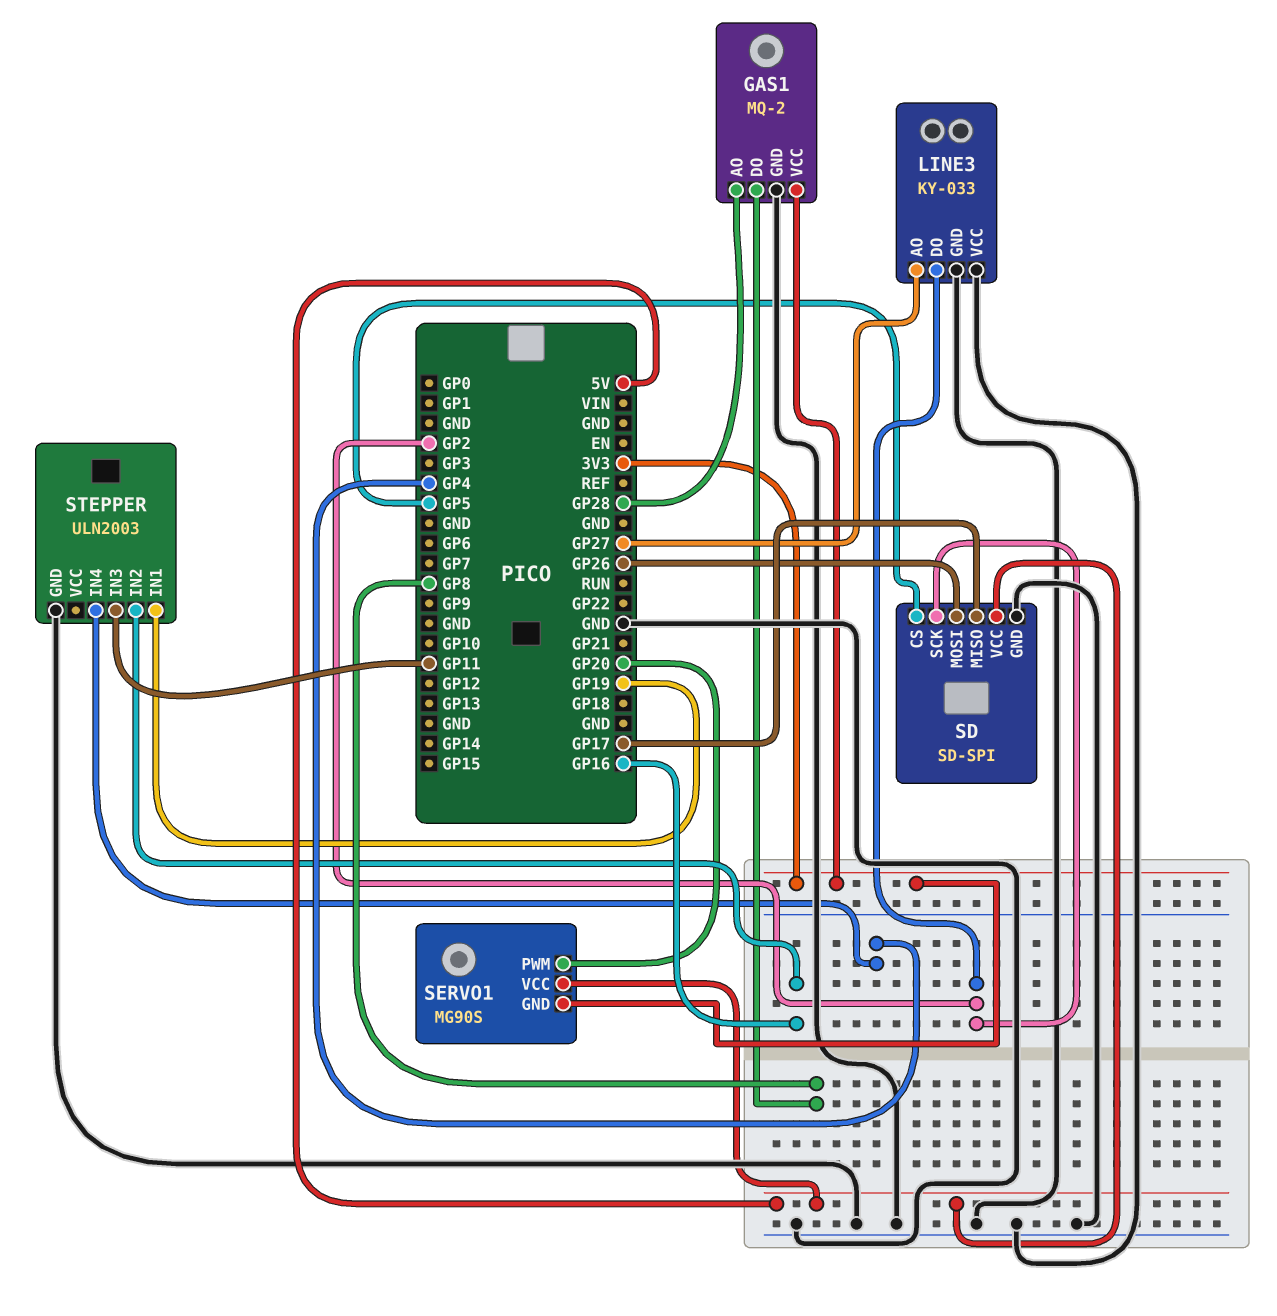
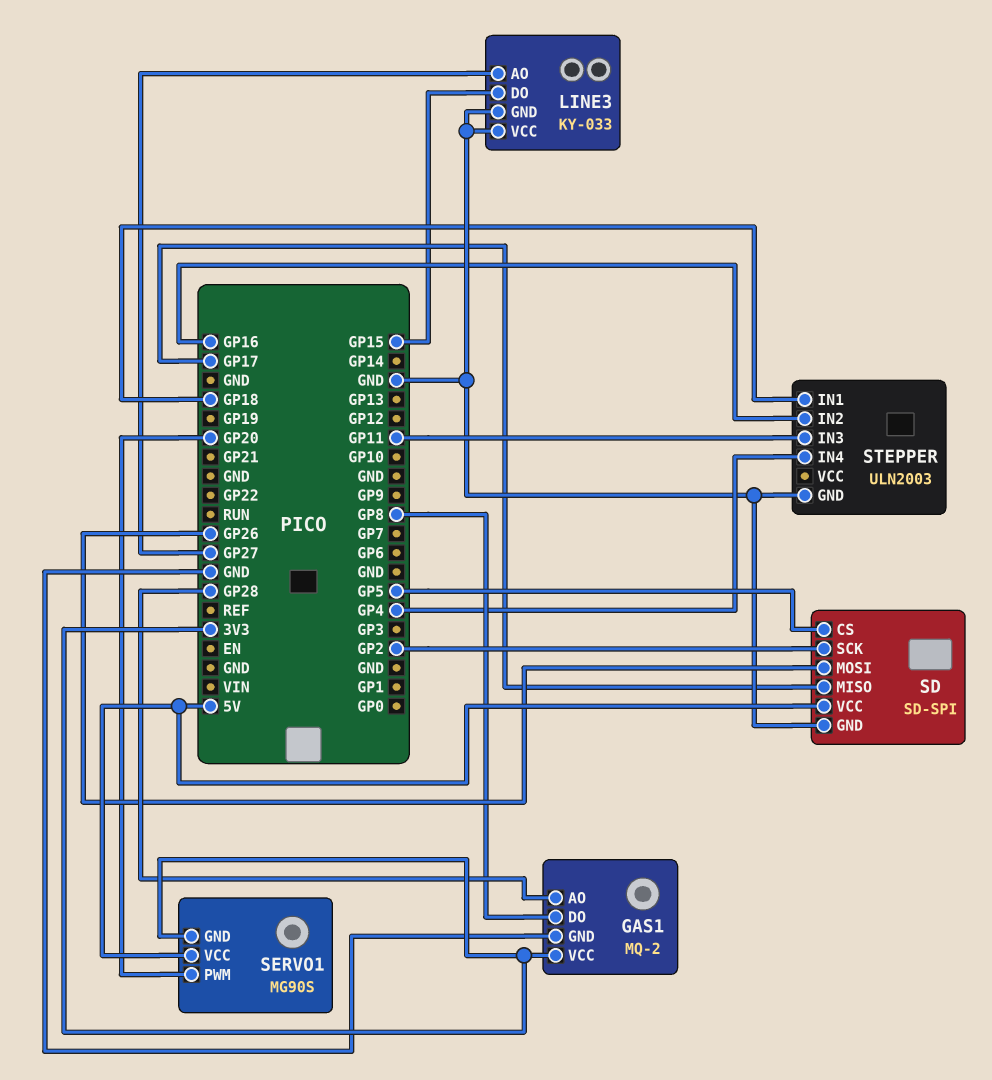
LINE3 pin DO: GP2 -> GP15
STEPPER pin IN1: GP19 -> GP18

